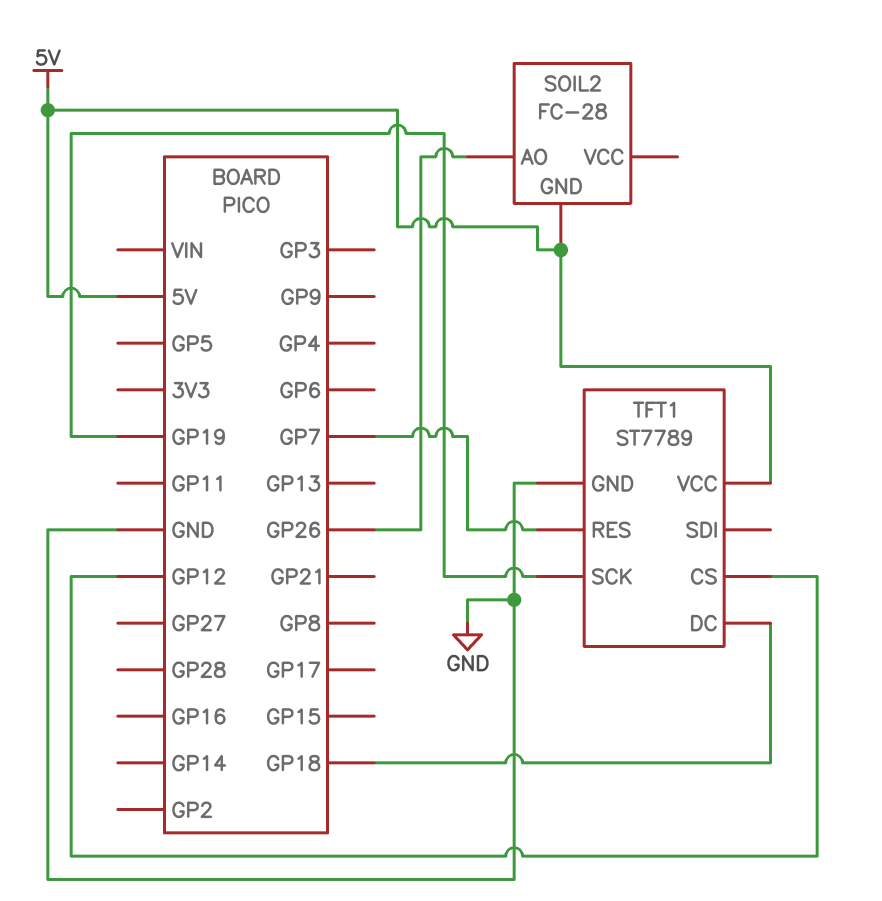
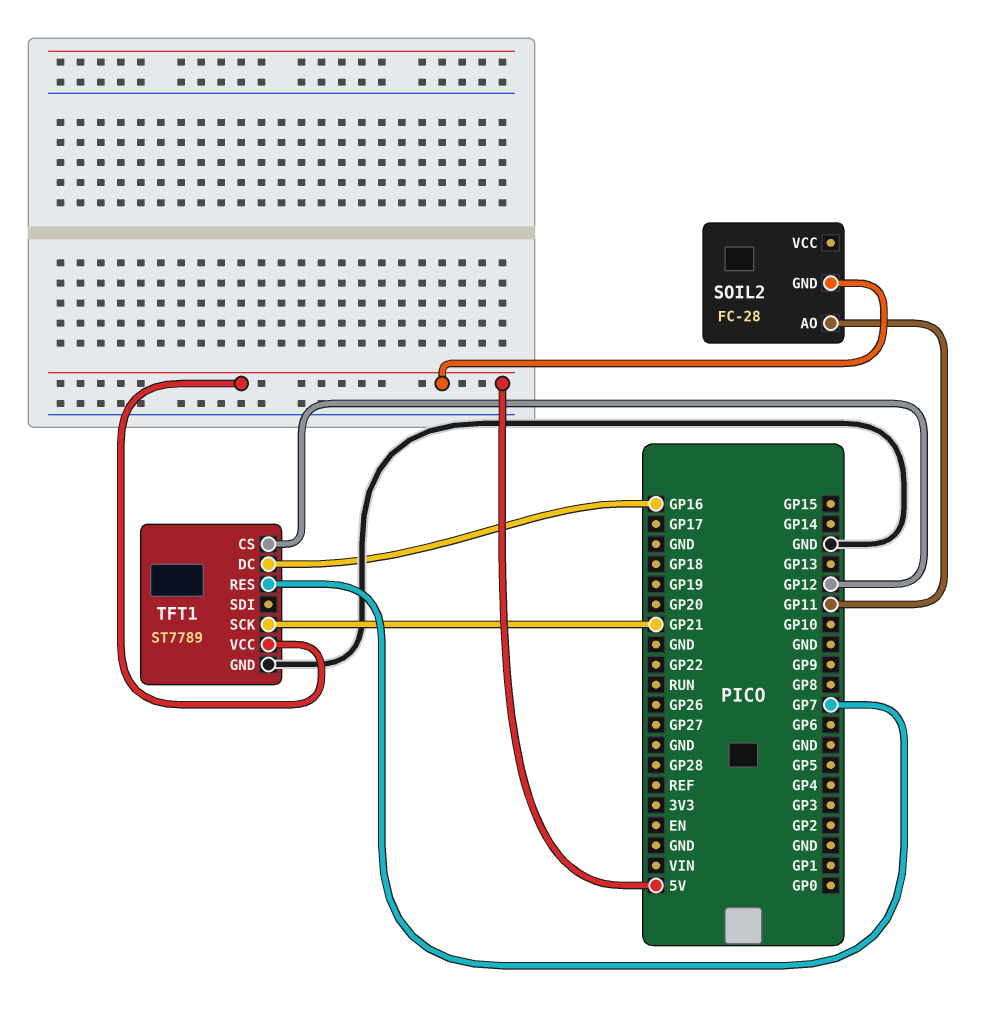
SOIL2 pin AO: GP26 -> GP11
TFT1 pin DC: GP18 -> GP16
TFT1 pin SCK: GP19 -> GP21

